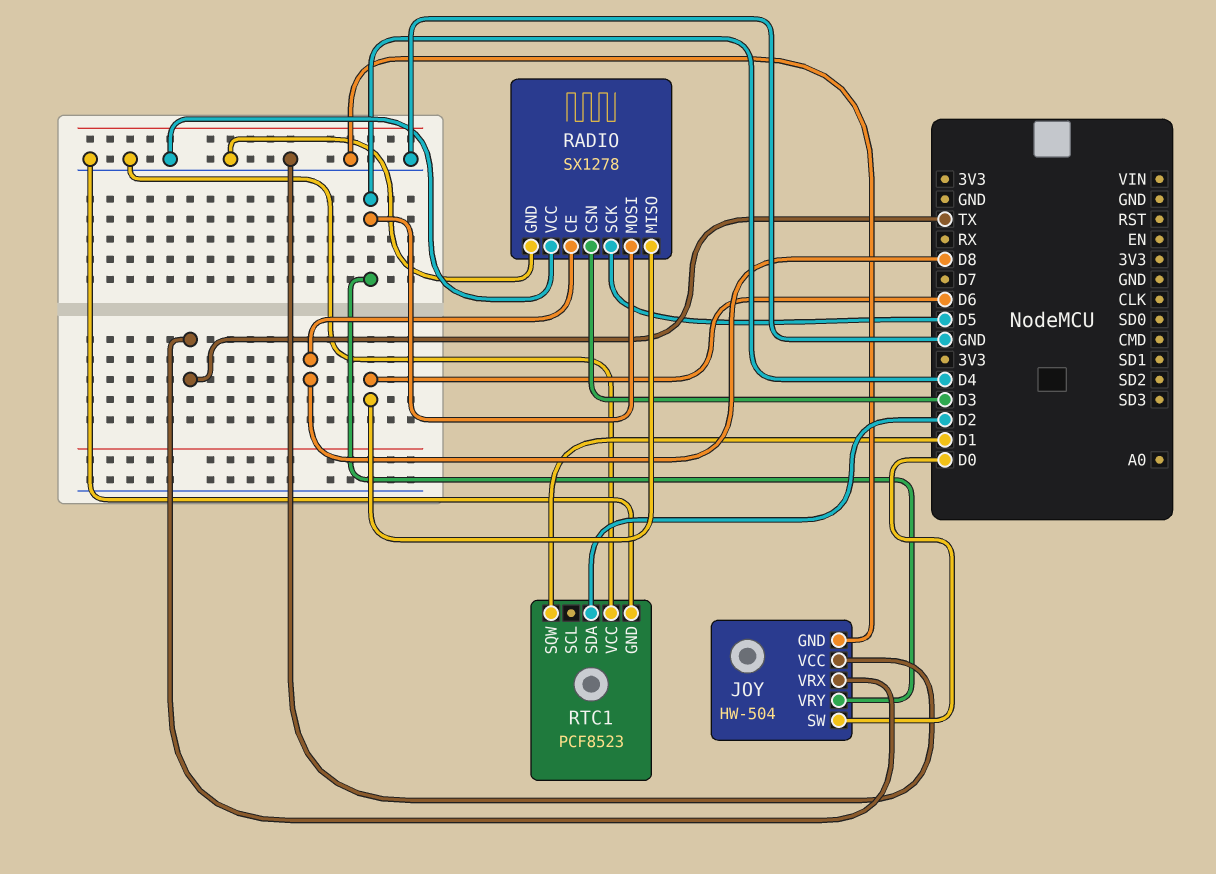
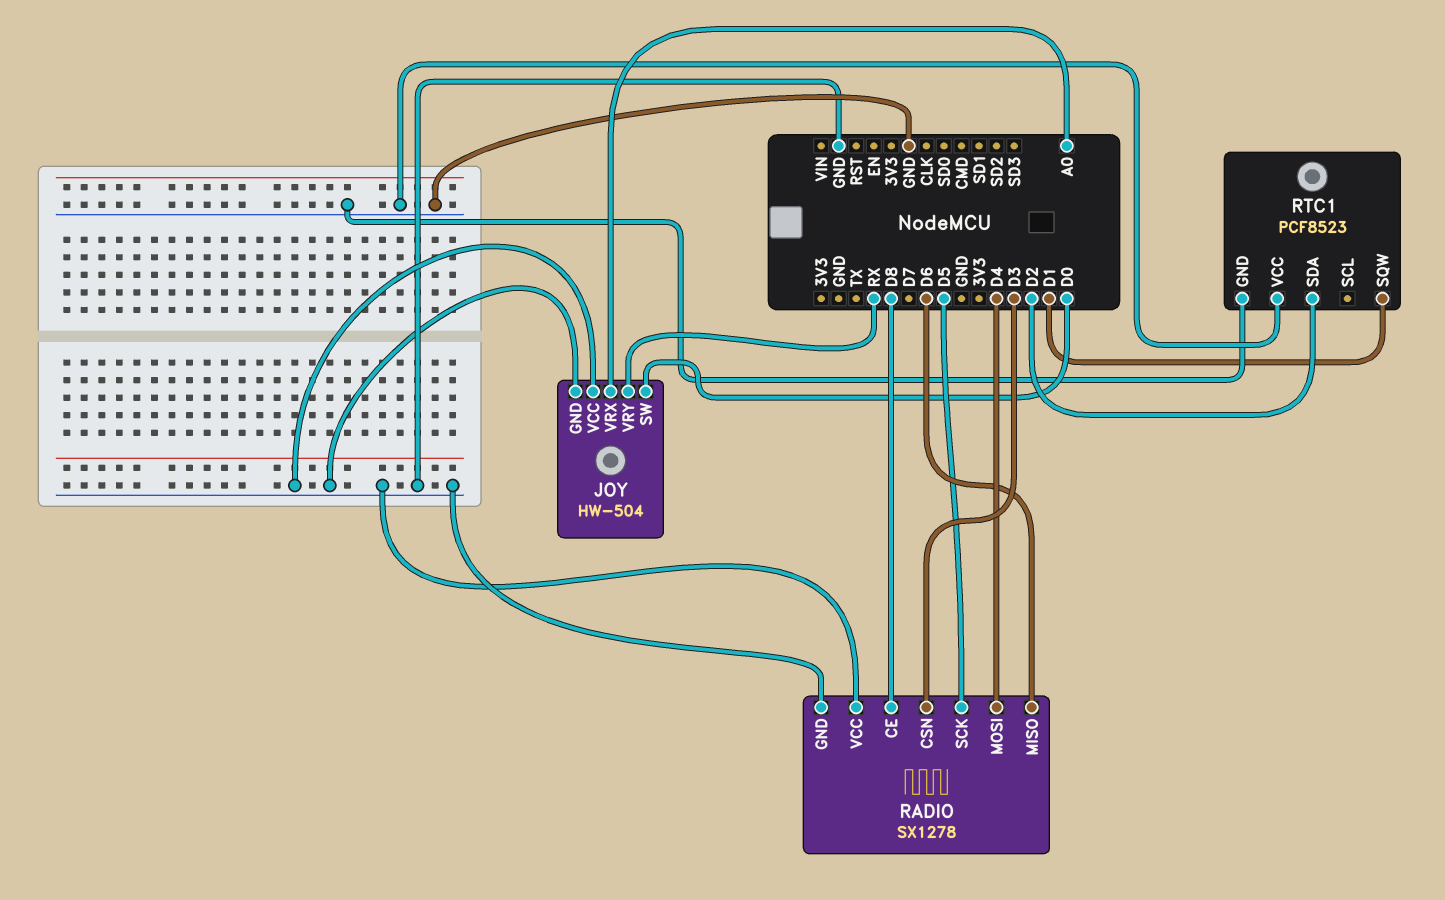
JOY pin VRX: TX -> A0
JOY pin VRY: D4 -> RX

